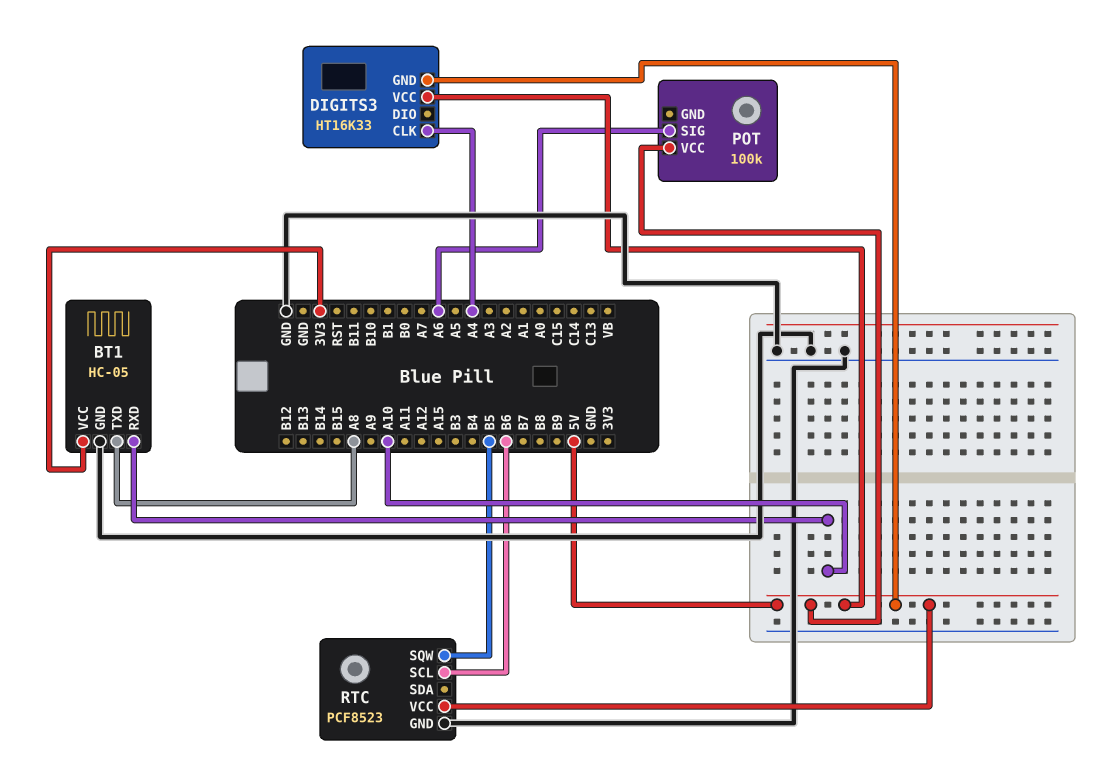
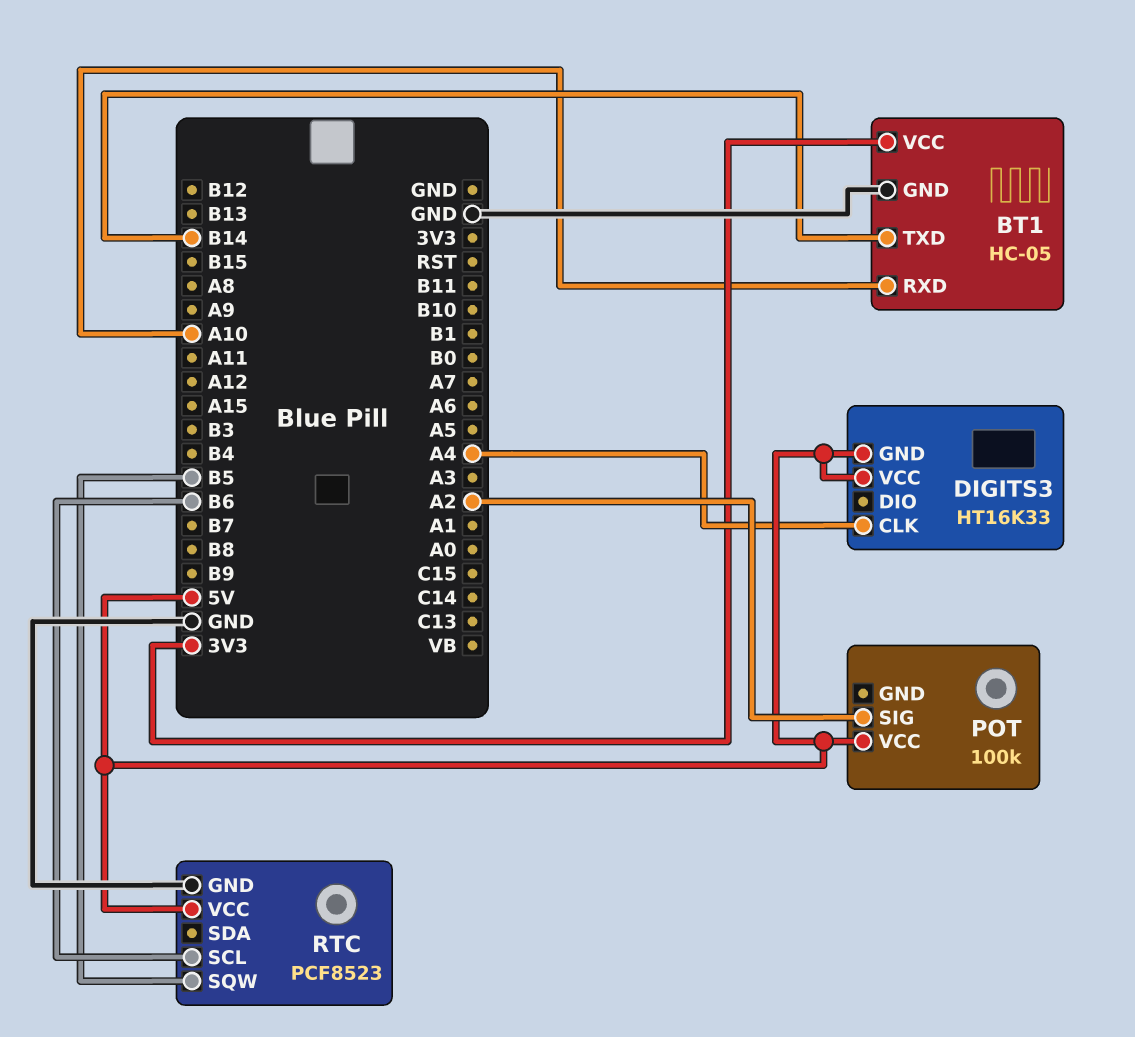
BT1 pin TXD: A8 -> B14
POT pin SIG: A6 -> A2

